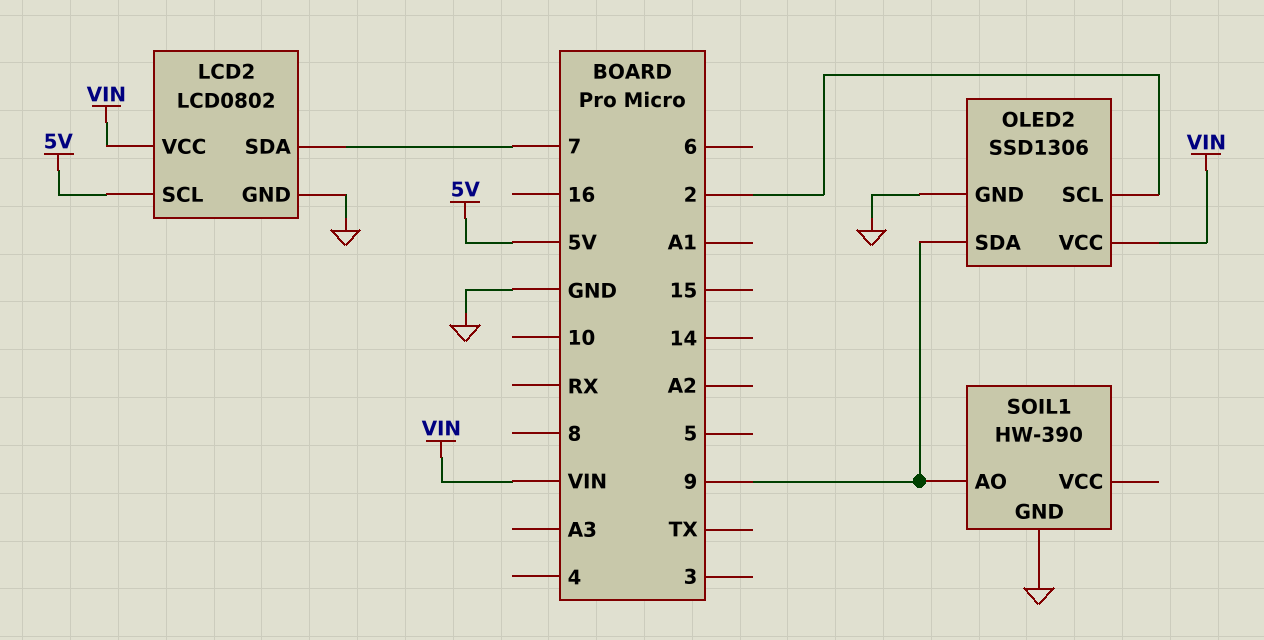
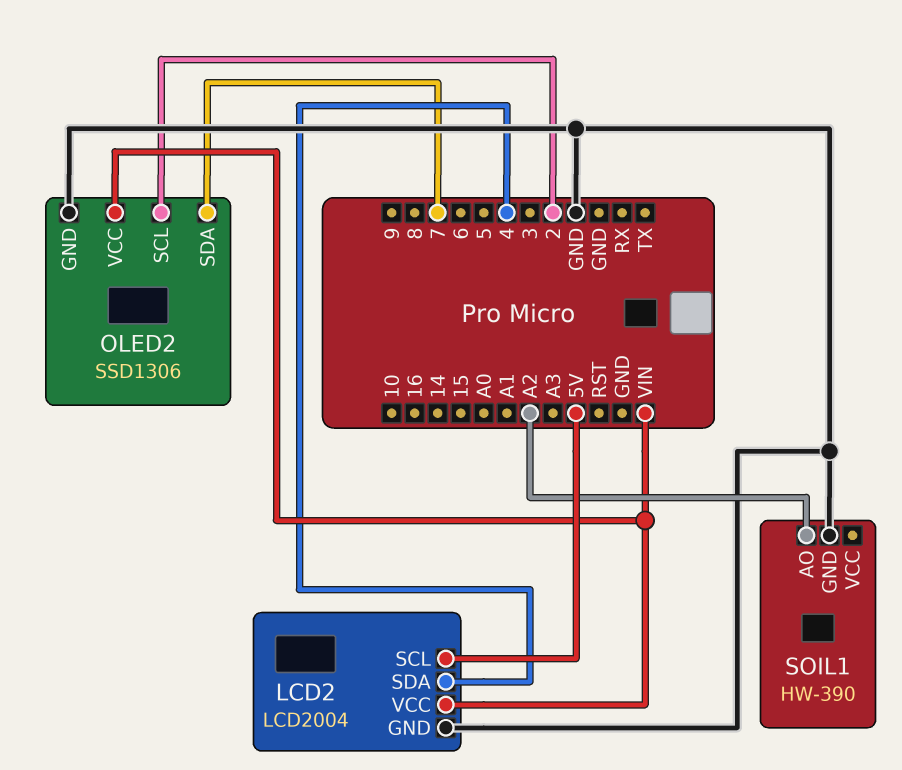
LCD2: LCD0802 -> LCD2004
LCD2 pin SDA: 7 -> 4
OLED2 pin SDA: 9 -> 7
SOIL1 pin AO: 9 -> A2

